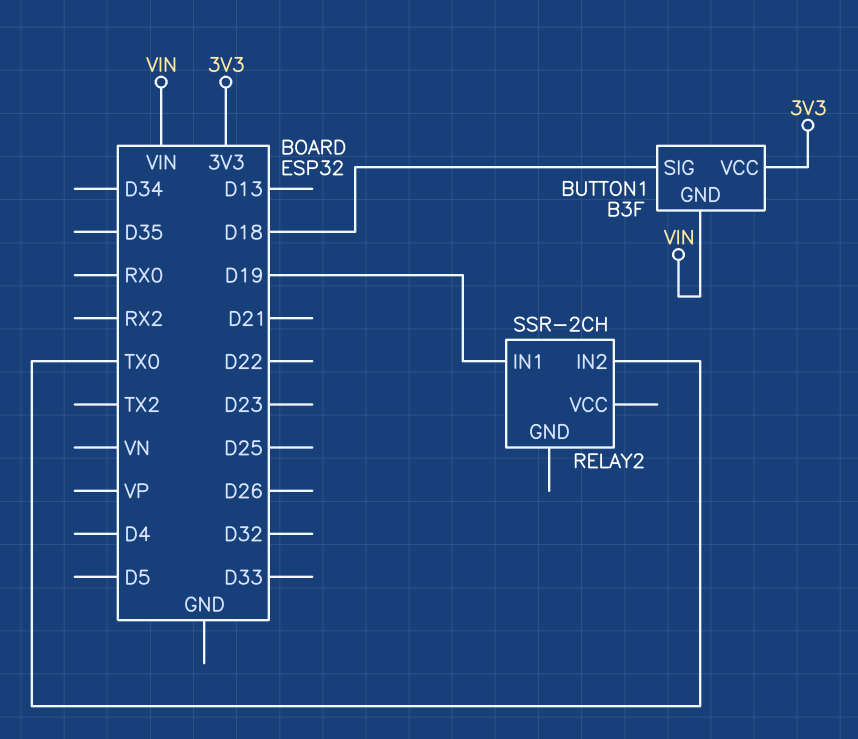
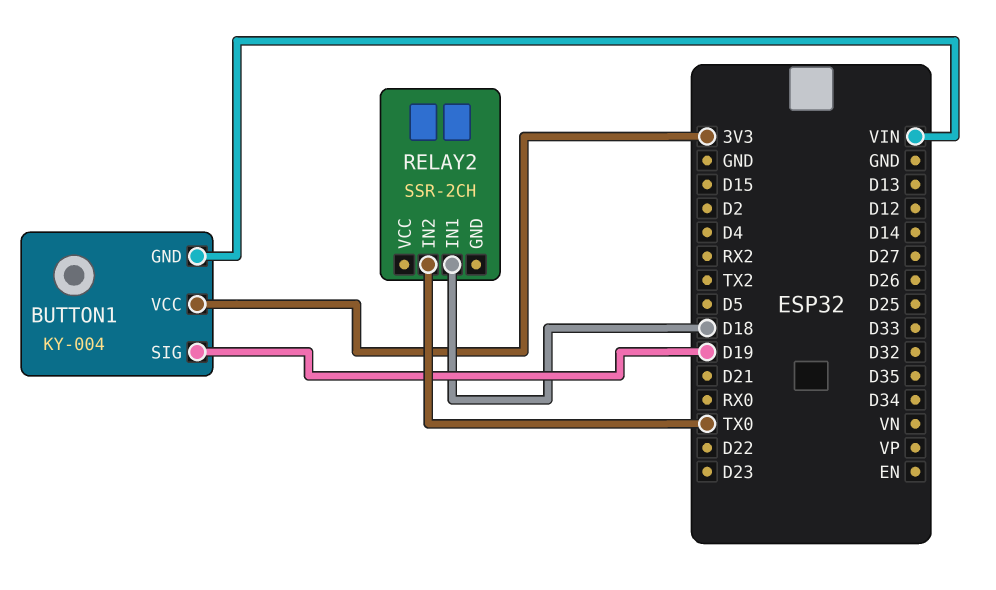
BUTTON1: B3F -> KY-004
BUTTON1 pin SIG: D18 -> D19
RELAY2 pin IN1: D19 -> D18

